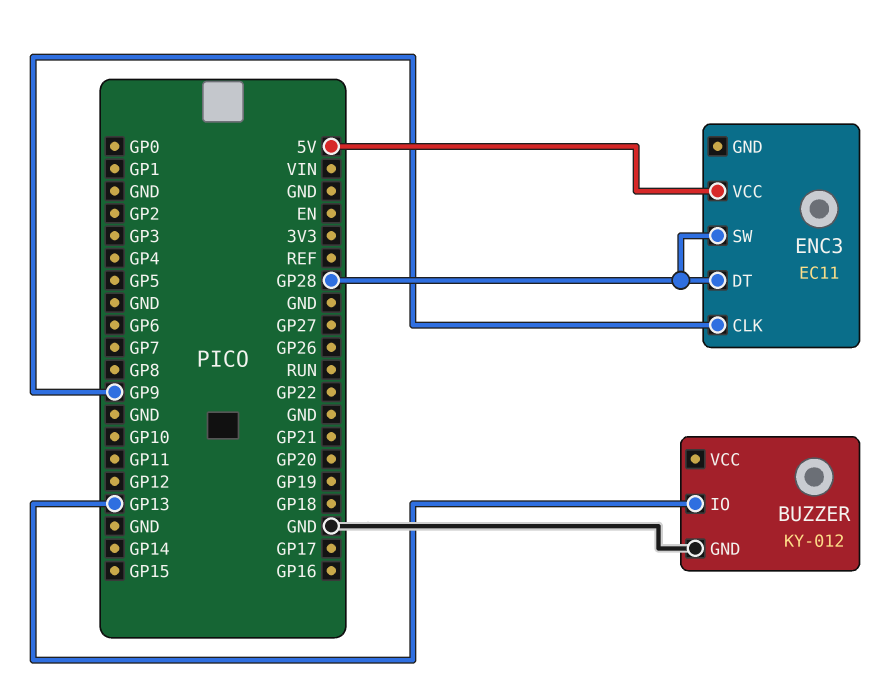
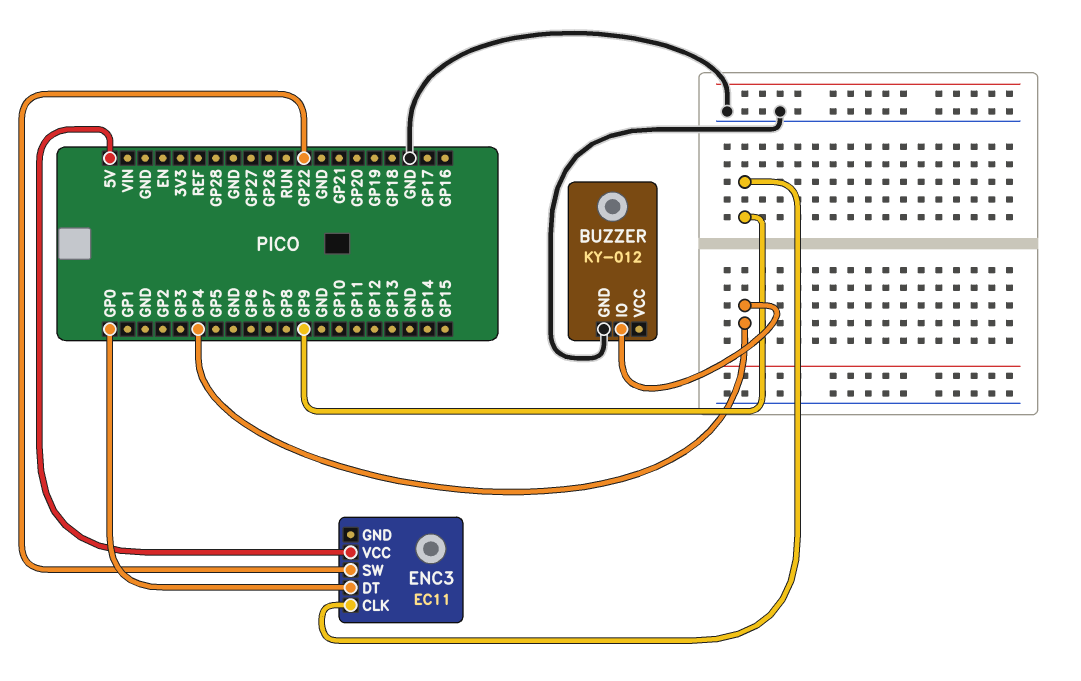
BUZZER pin IO: GP13 -> GP4
ENC3 pin DT: GP28 -> GP0
ENC3 pin SW: GP28 -> GP22

